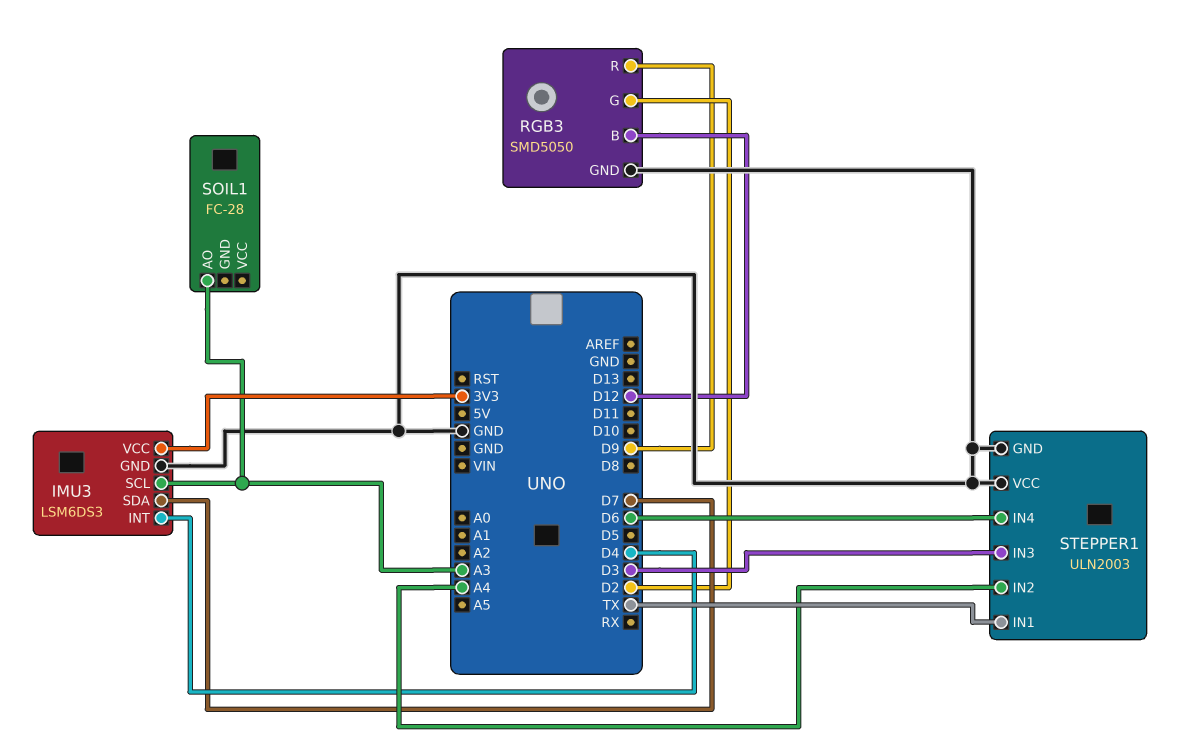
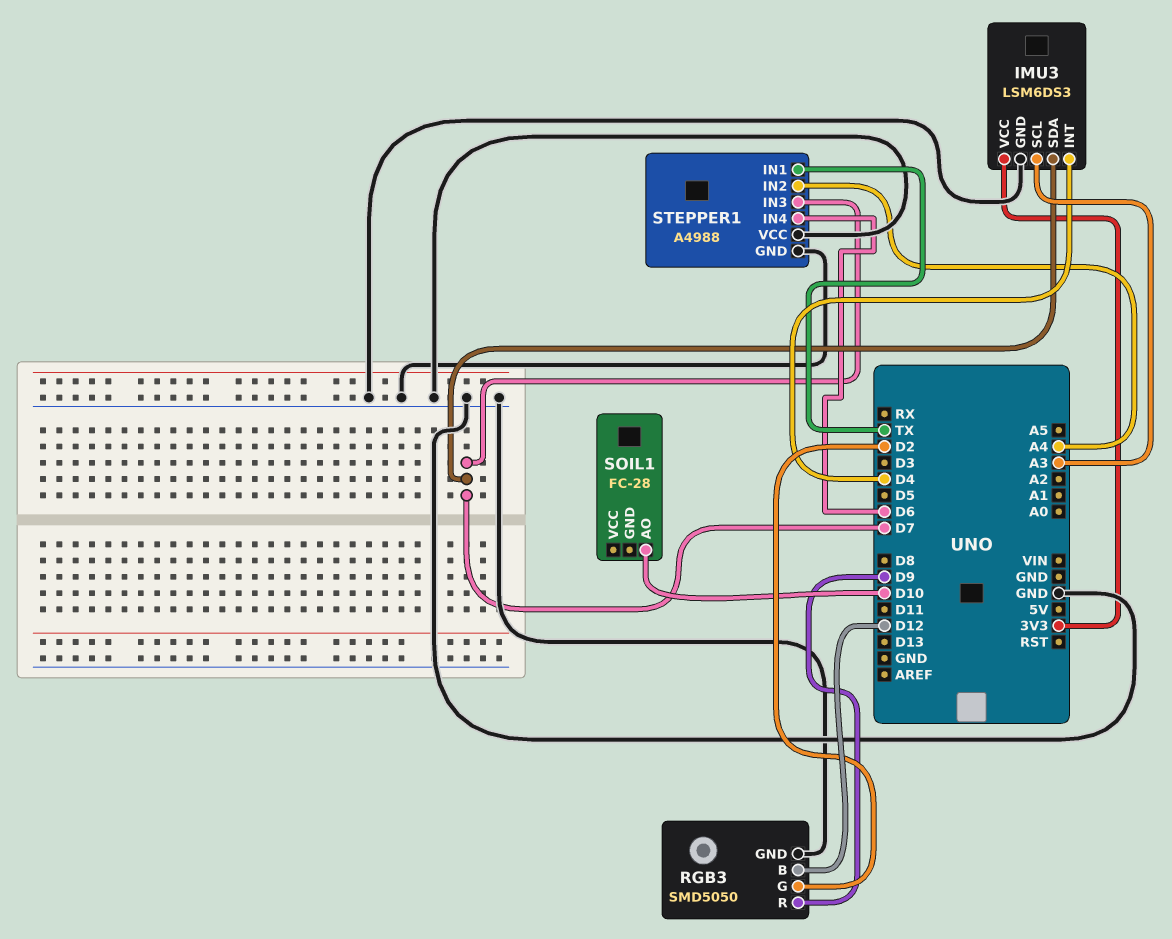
SOIL1 pin AO: A3 -> D10
STEPPER1: ULN2003 -> A4988
STEPPER1 pin IN3: D3 -> D7

